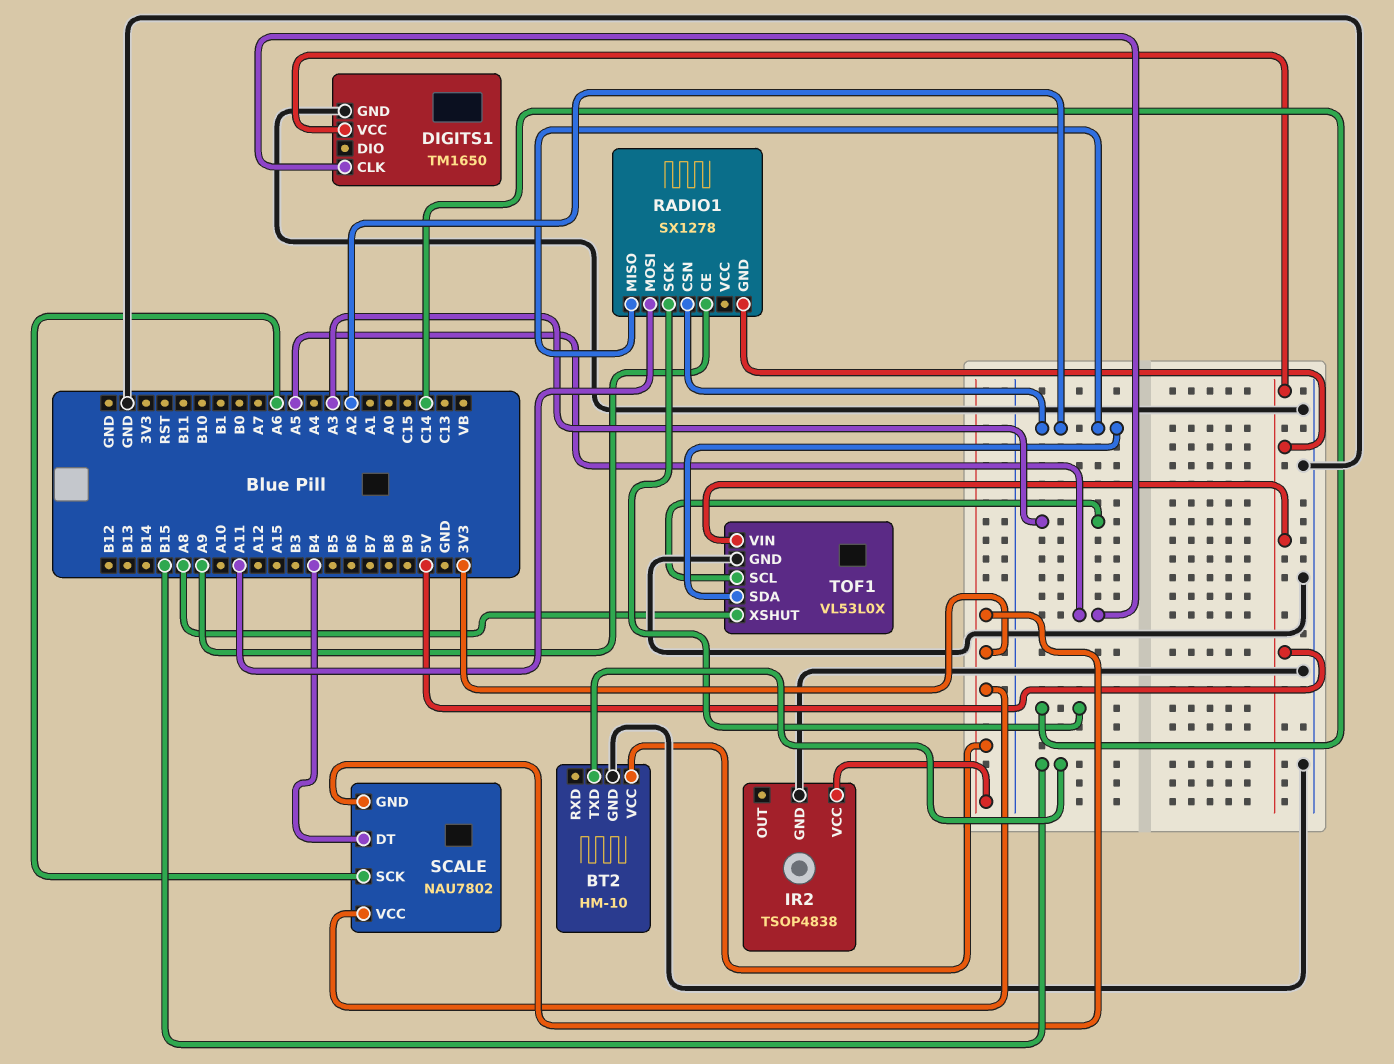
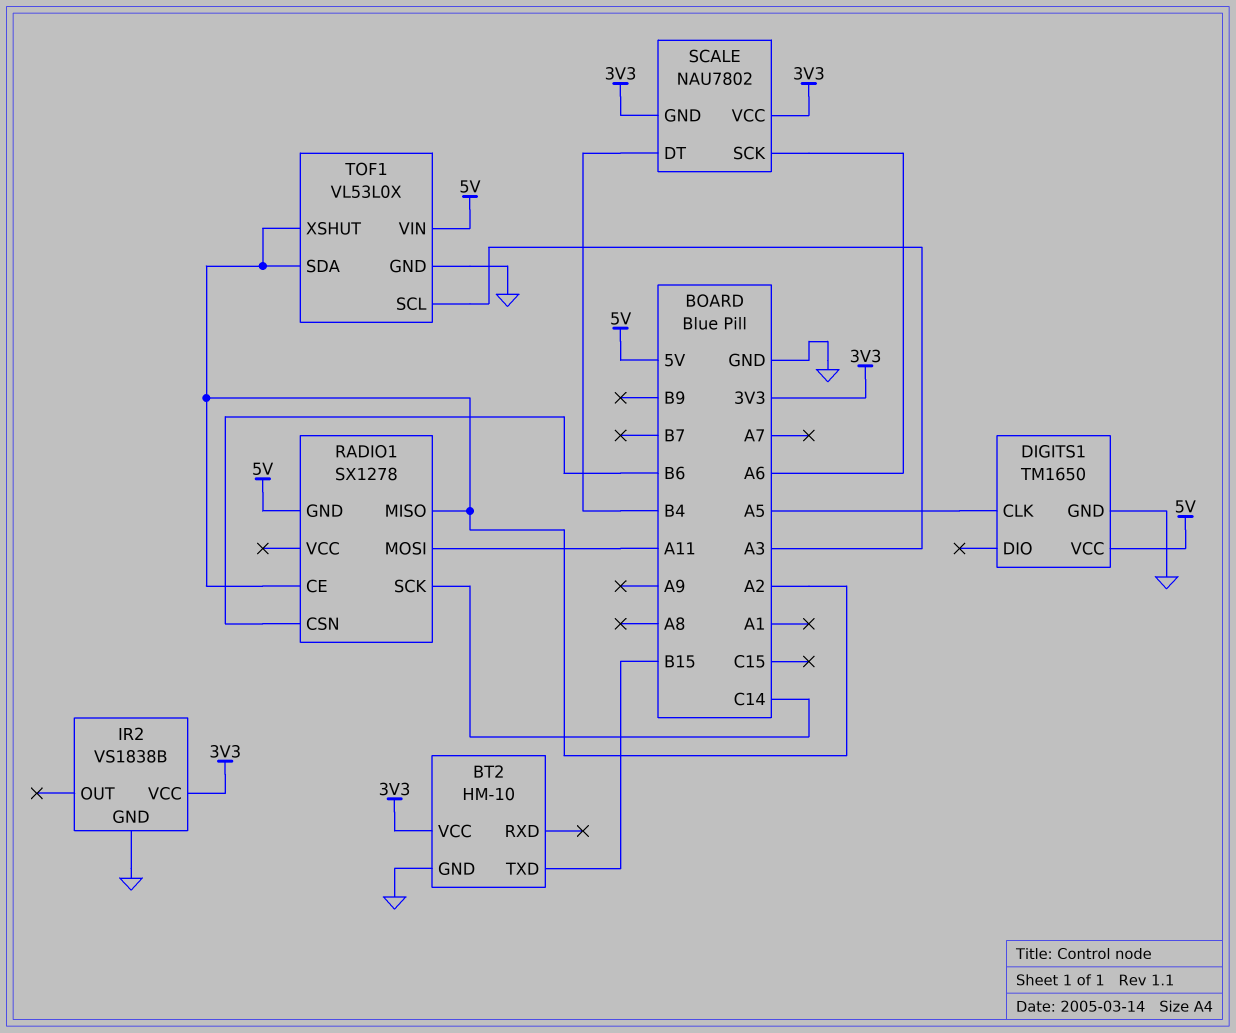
IR2: TSOP4838 -> VS1838B
RADIO1 pin CE: A9 -> A2
RADIO1 pin CSN: A2 -> B6
TOF1 pin XSHUT: A8 -> A2

